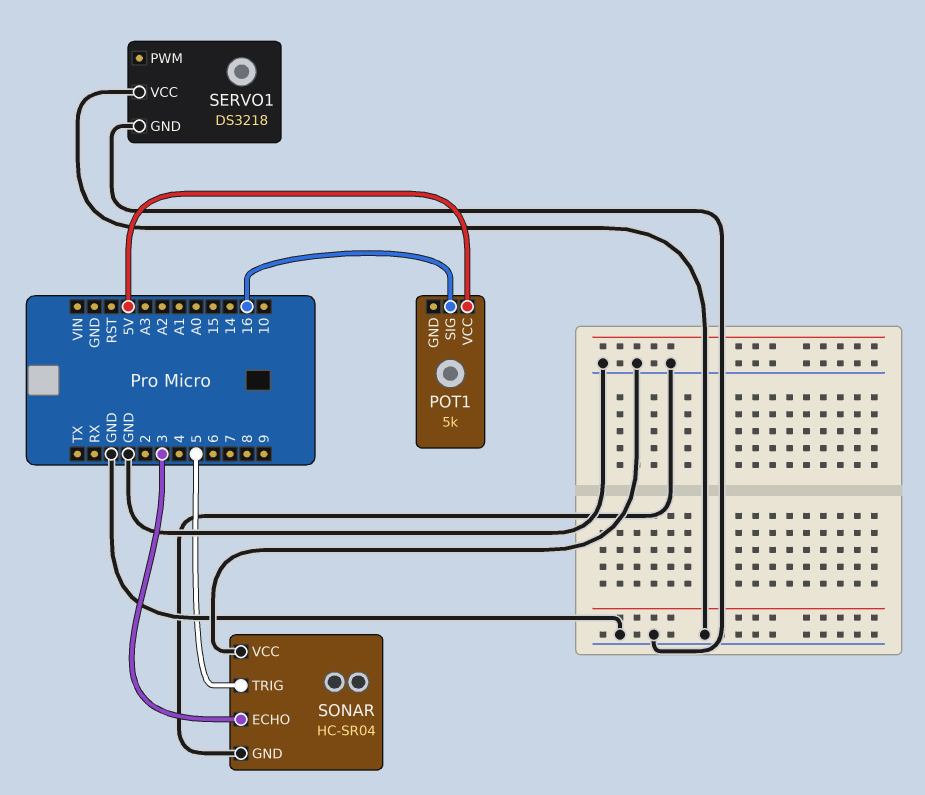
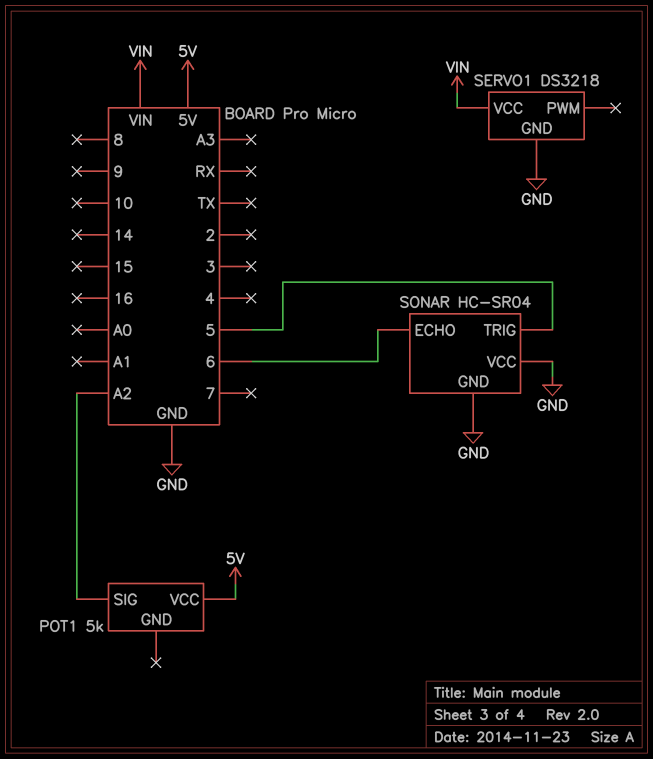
POT1 pin SIG: 16 -> A2
SERVO1 pin VCC: GND -> VIN
SONAR pin ECHO: 3 -> 6

